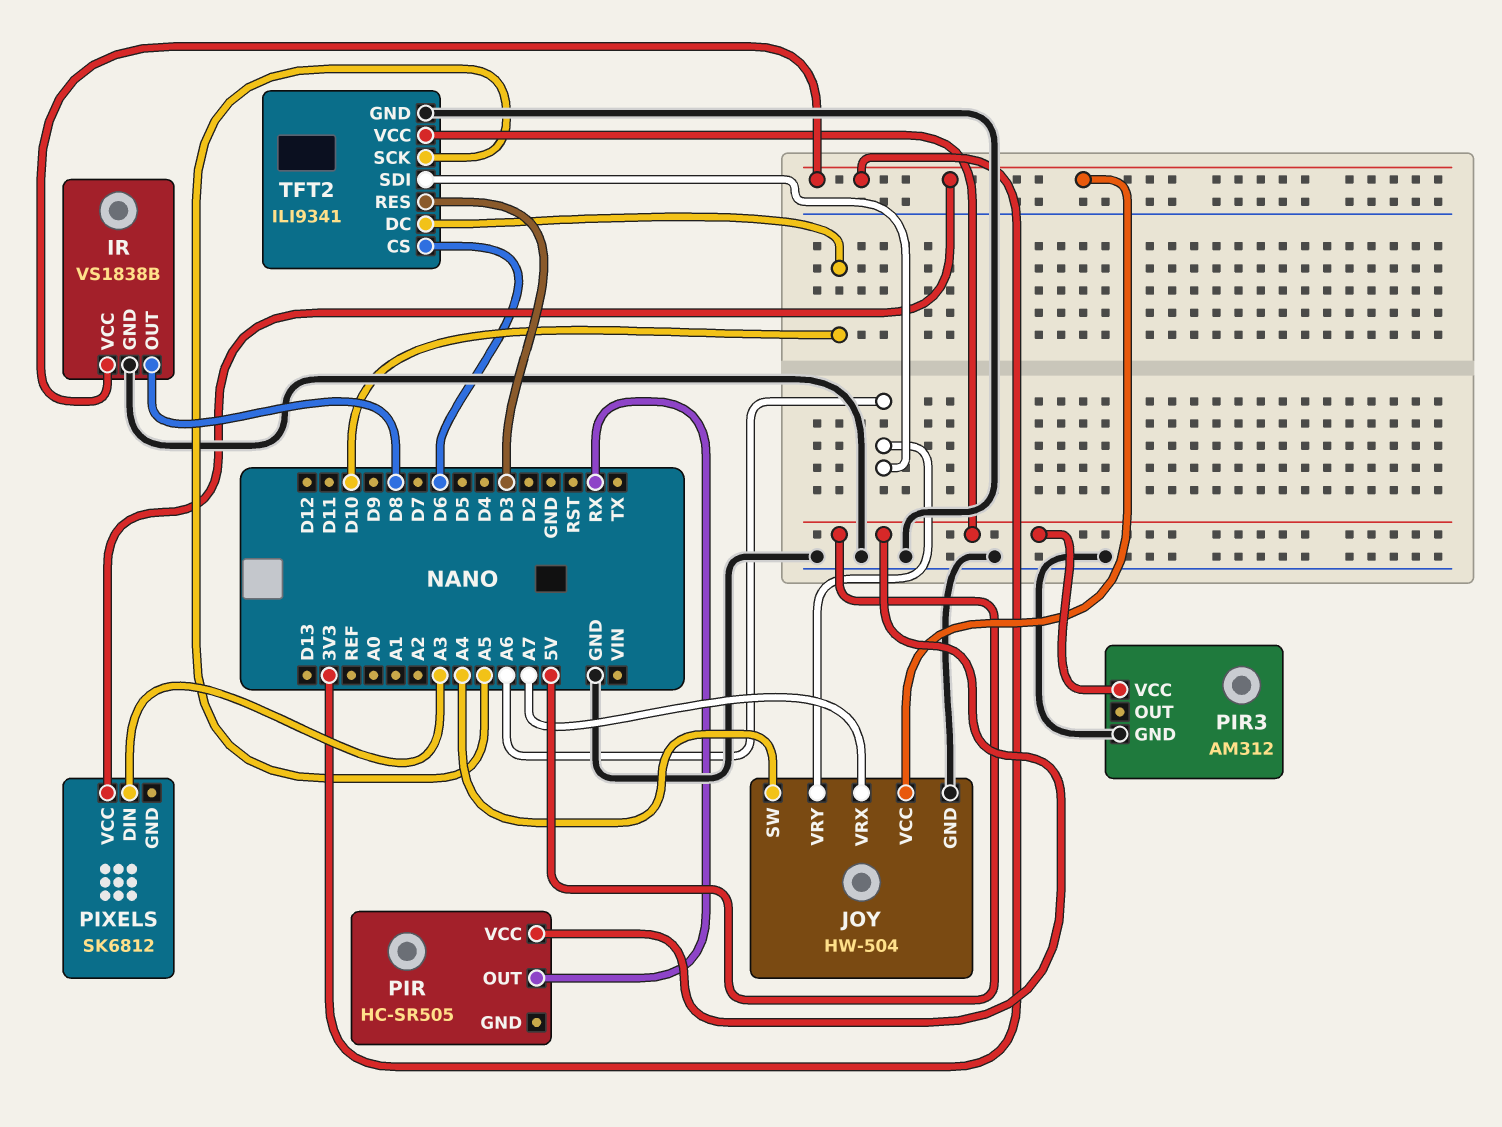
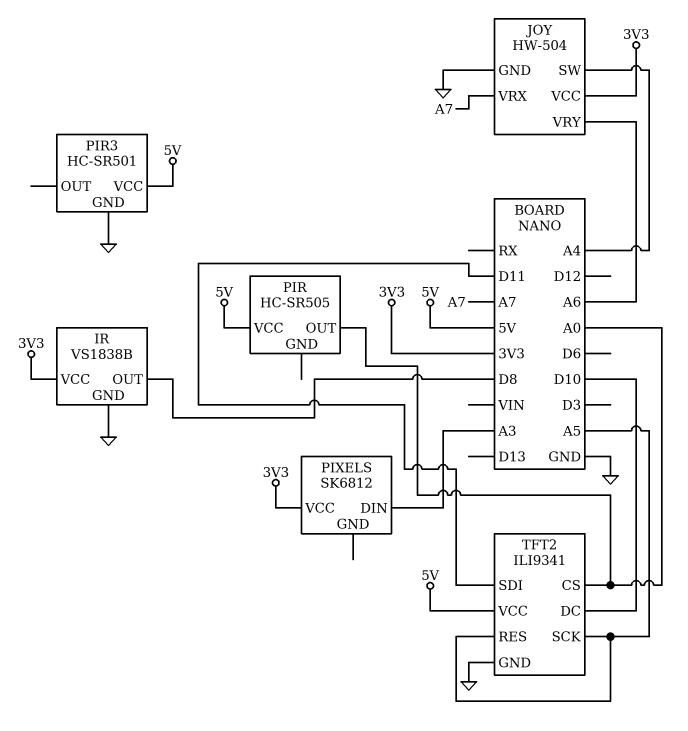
PIR pin OUT: RX -> A0
PIR3: AM312 -> HC-SR501
TFT2 pin CS: D6 -> A0
TFT2 pin RES: D3 -> A5
TFT2 pin SDI: A6 -> D11

